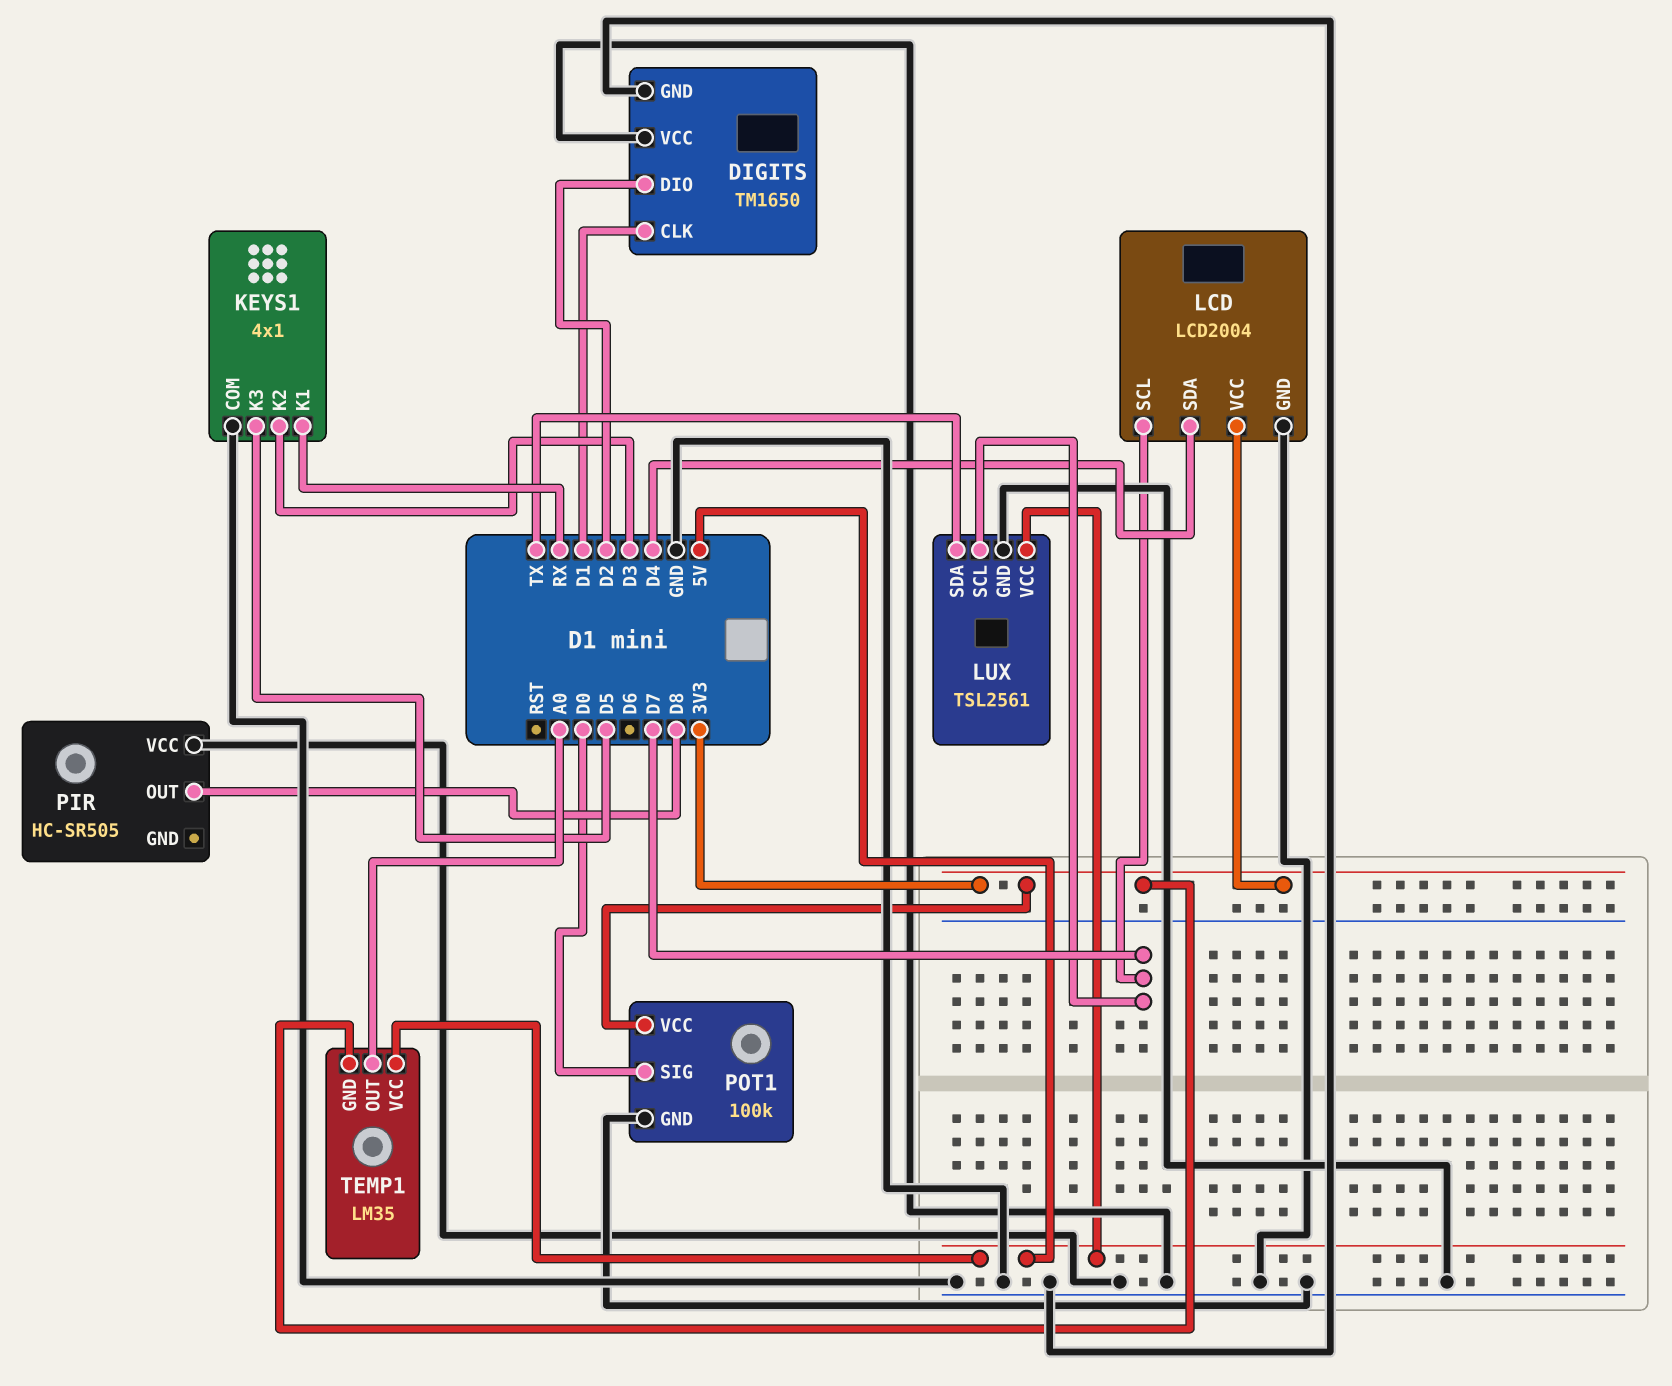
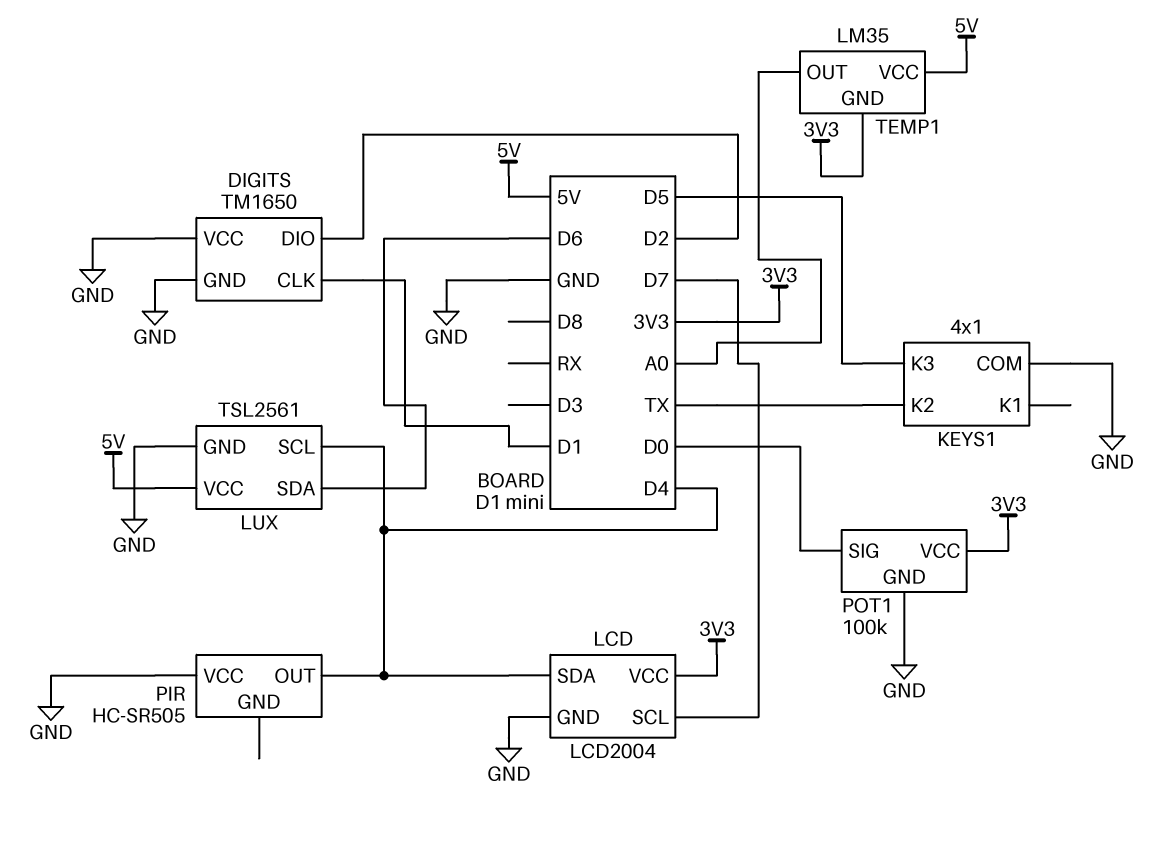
KEYS1 pin K1: RX -> none
KEYS1 pin K2: D3 -> TX
LUX pin SCL: D7 -> D4
LUX pin SDA: TX -> D6
PIR pin OUT: D8 -> D4

